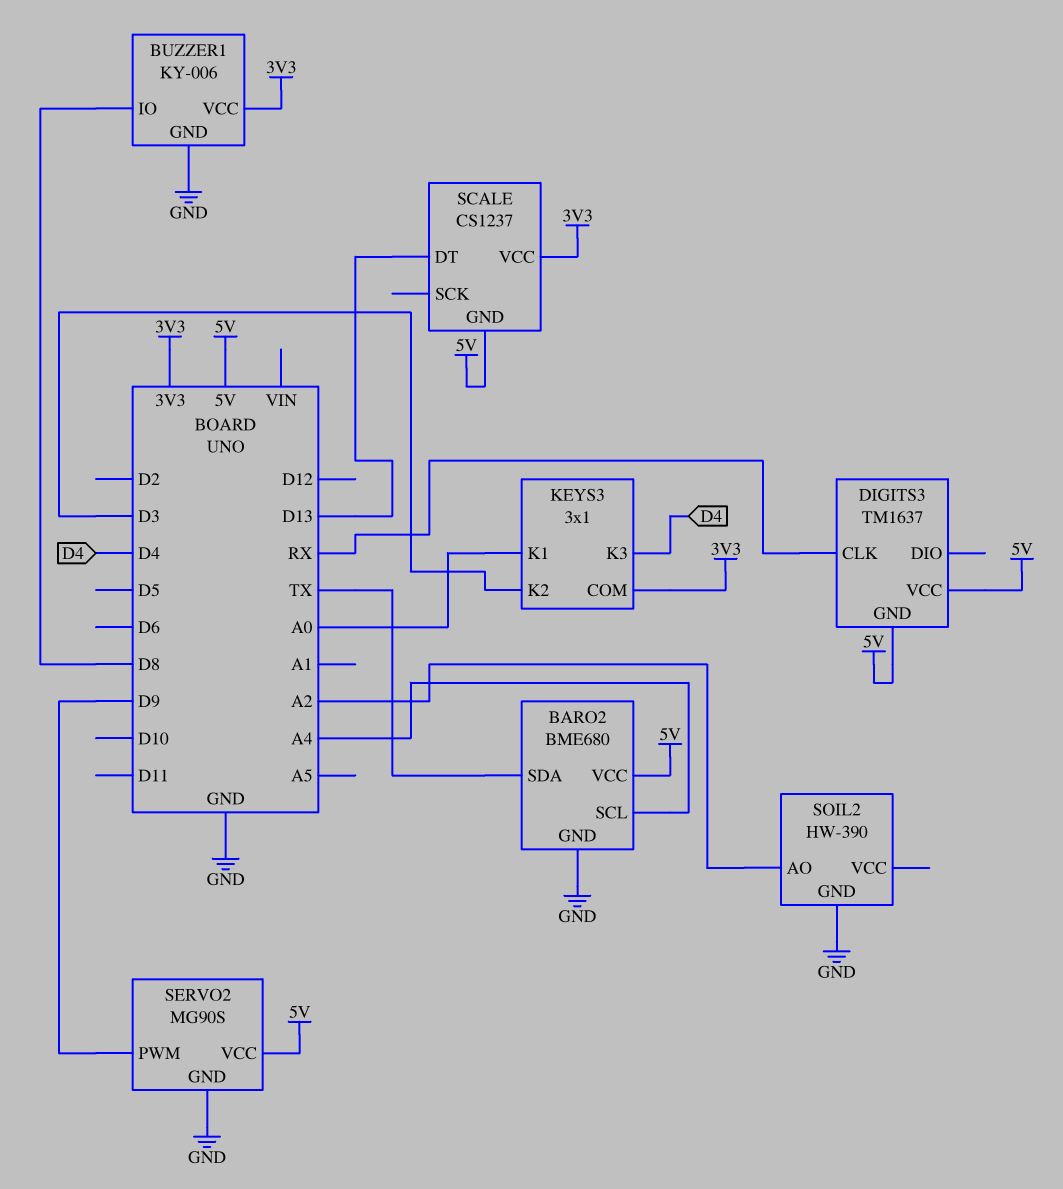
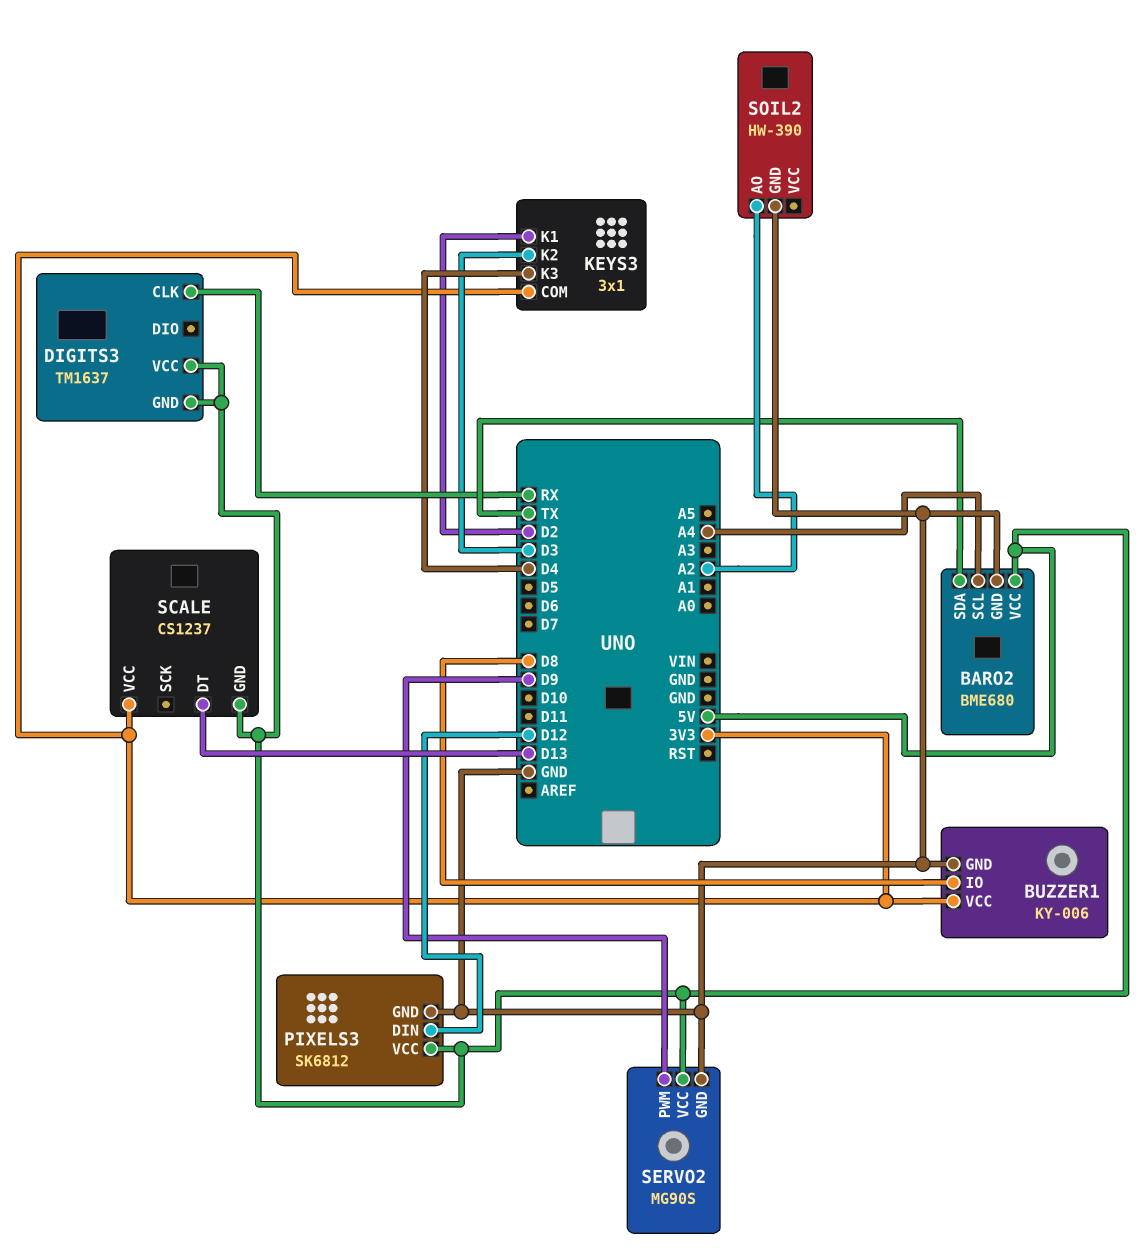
KEYS3 pin K1: A0 -> D2
PIXELS3: none -> SK6812
PIXELS3 pin DIN: none -> D12
PIXELS3 pin GND: none -> GND
PIXELS3 pin VCC: none -> 5V

